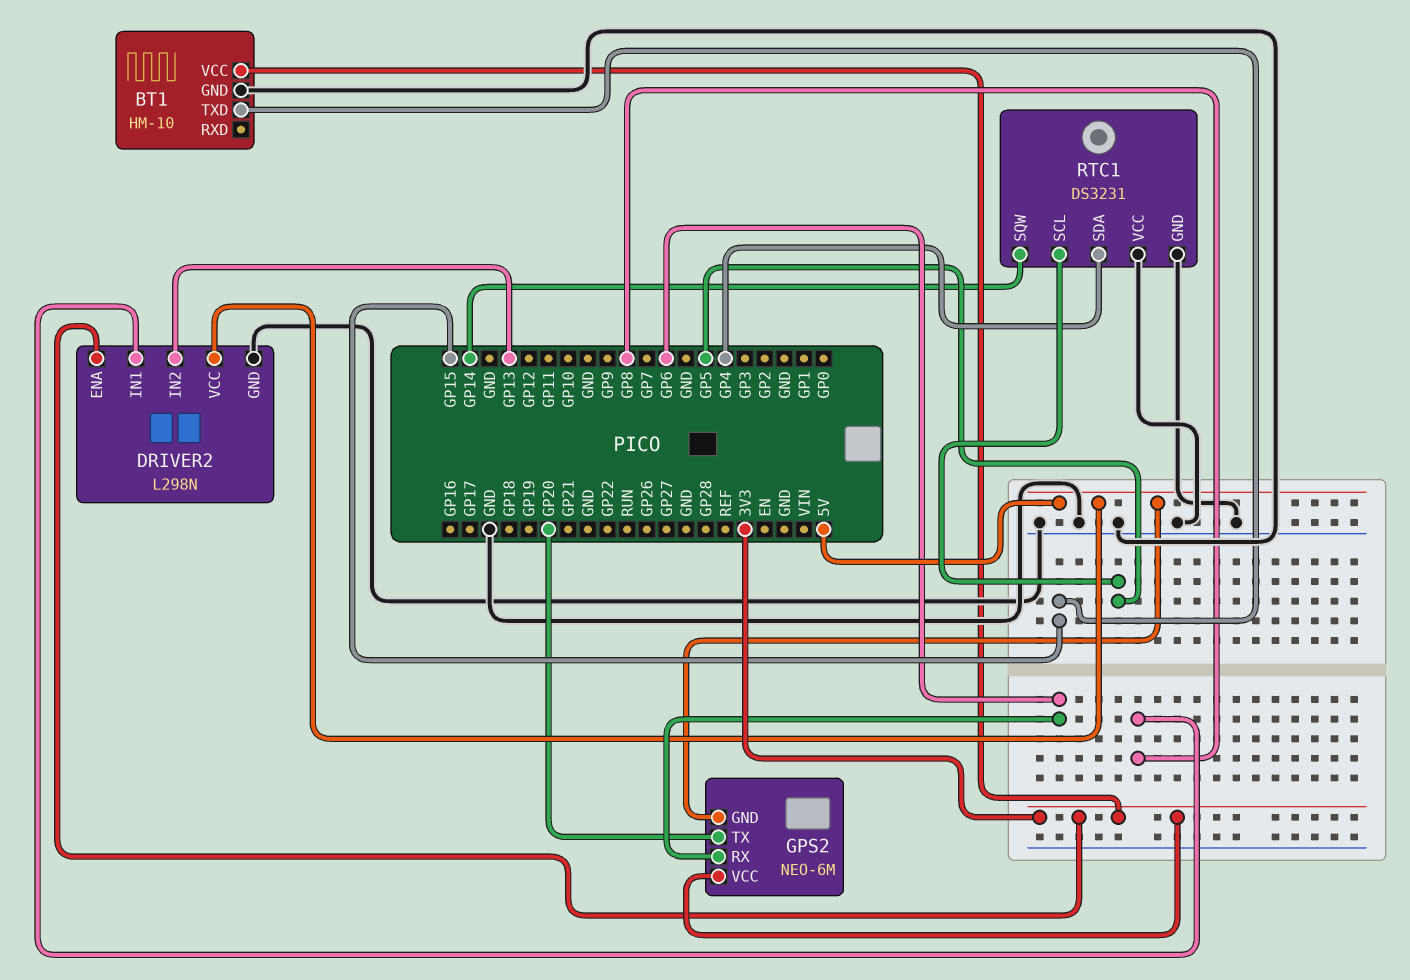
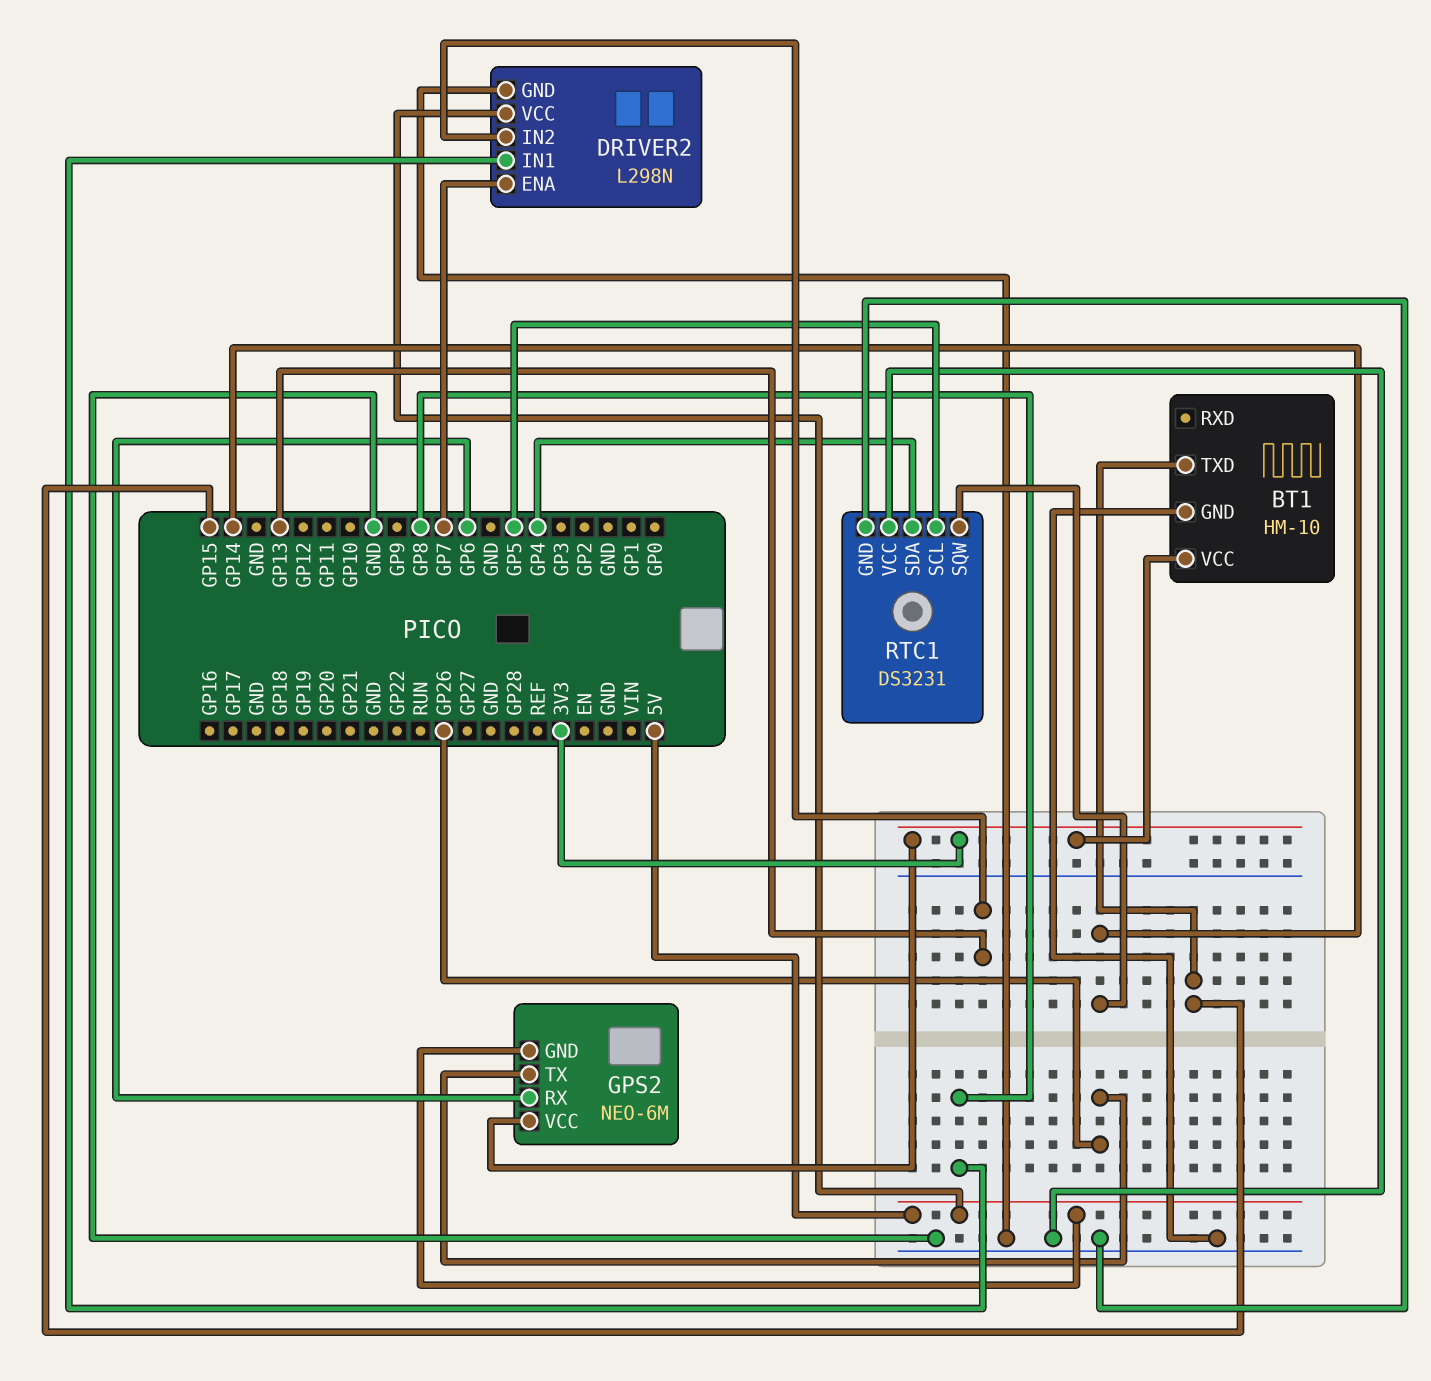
DRIVER2 pin ENA: 3V3 -> GP7
GPS2 pin TX: GP20 -> GP26

